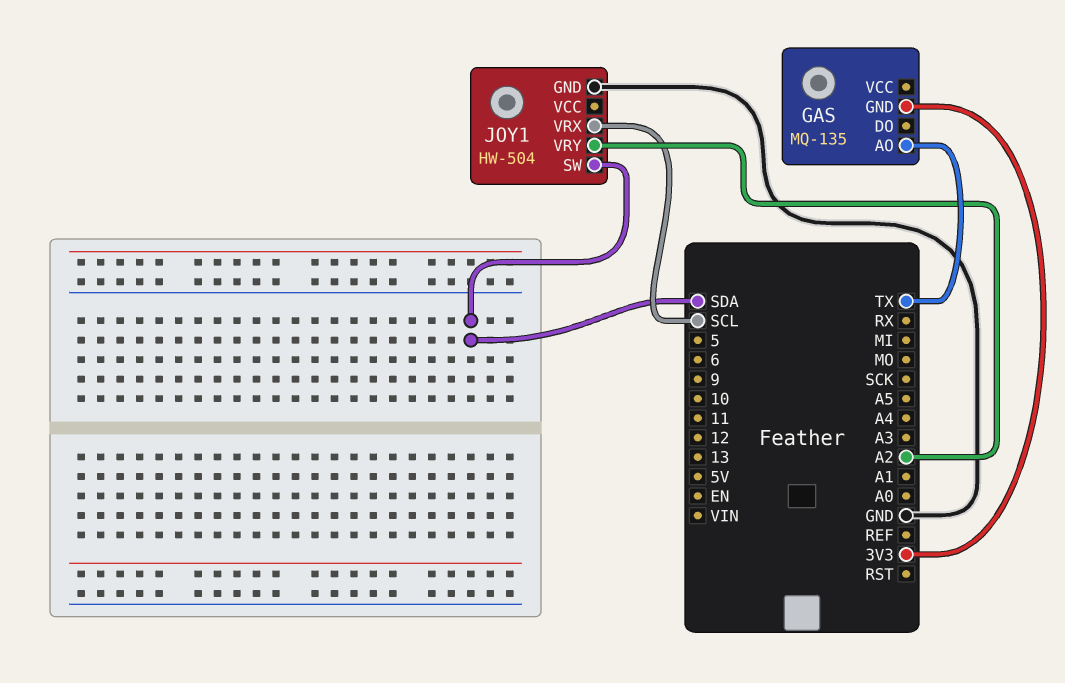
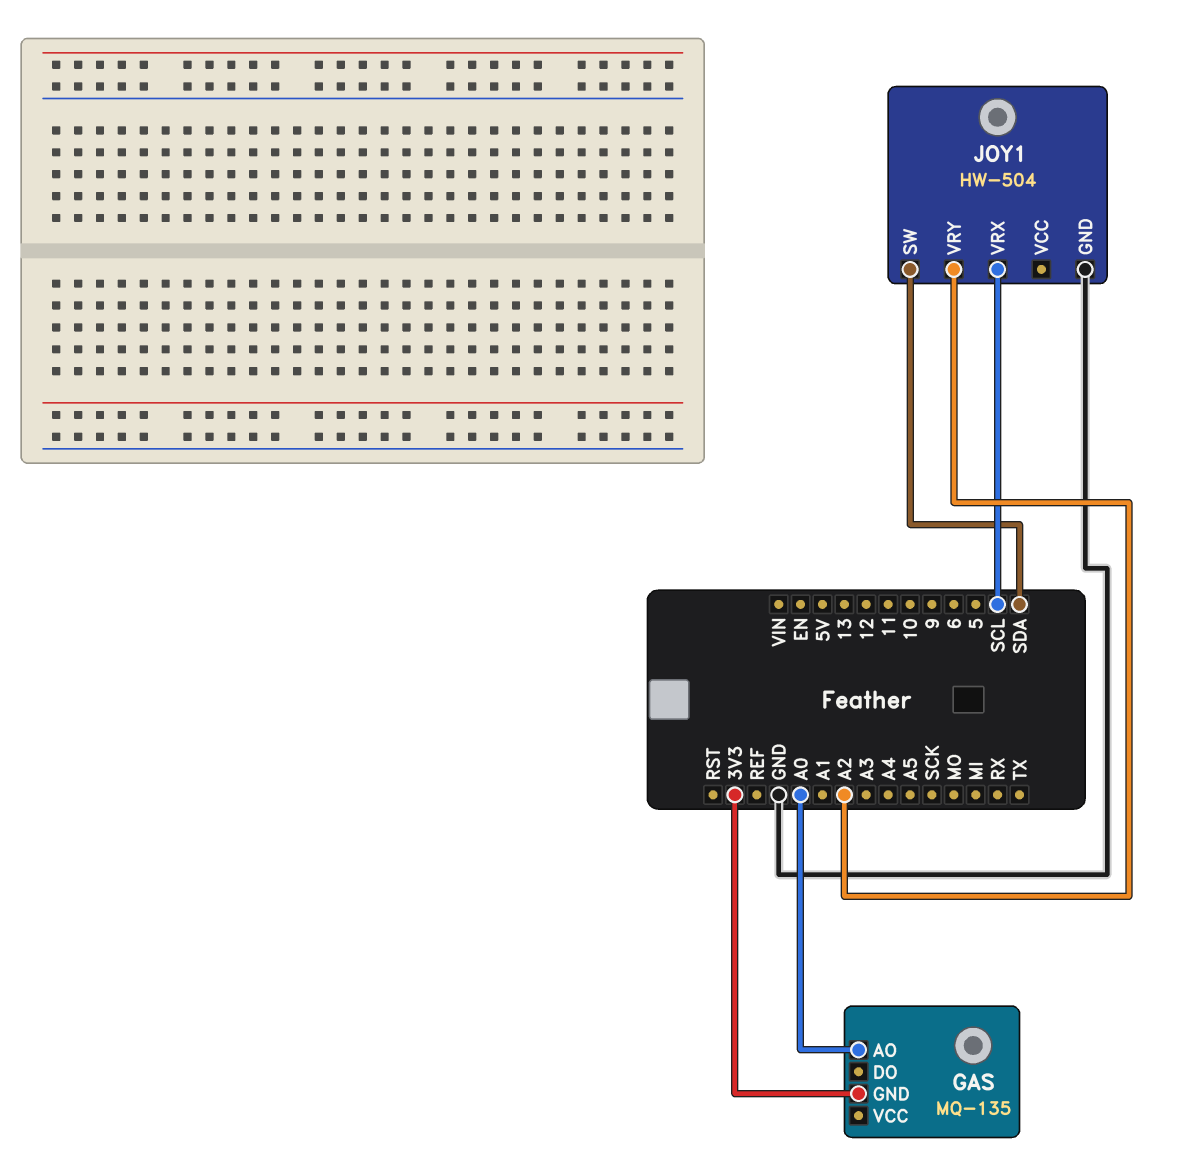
GAS pin AO: TX -> A0

